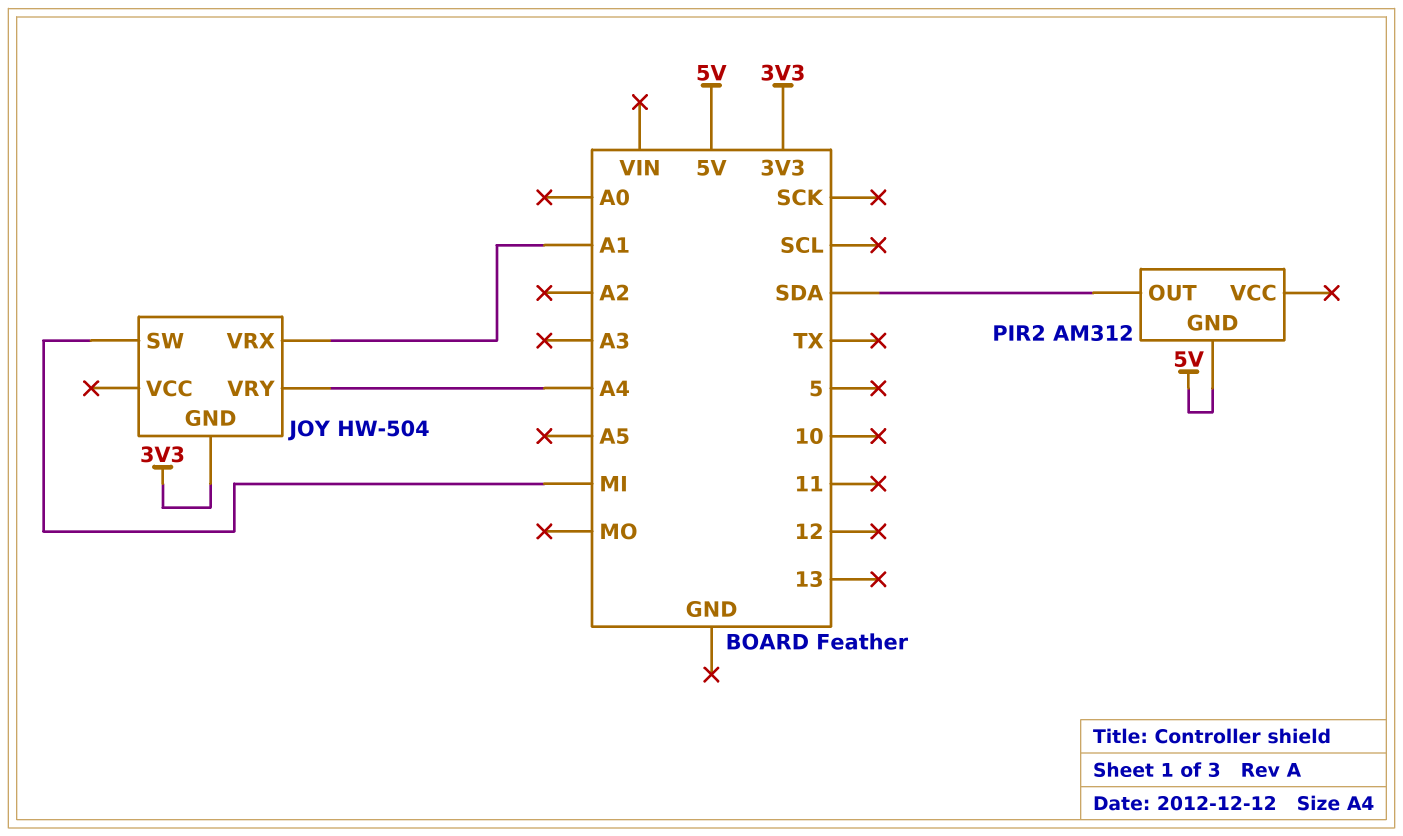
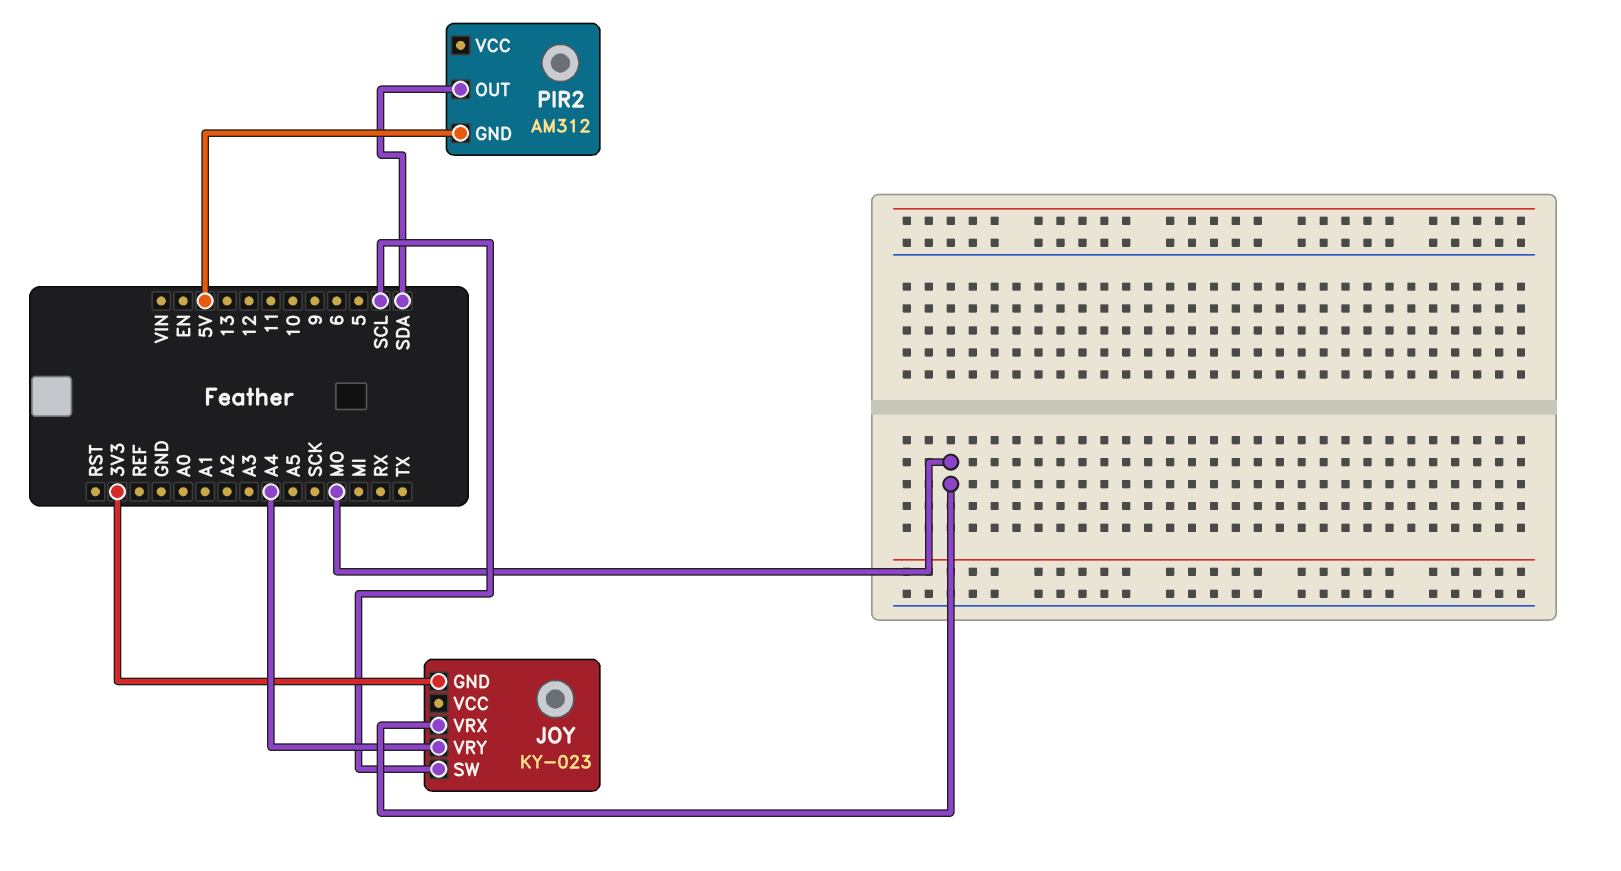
JOY: HW-504 -> KY-023
JOY pin SW: MI -> SCL
JOY pin VRX: A1 -> MO

